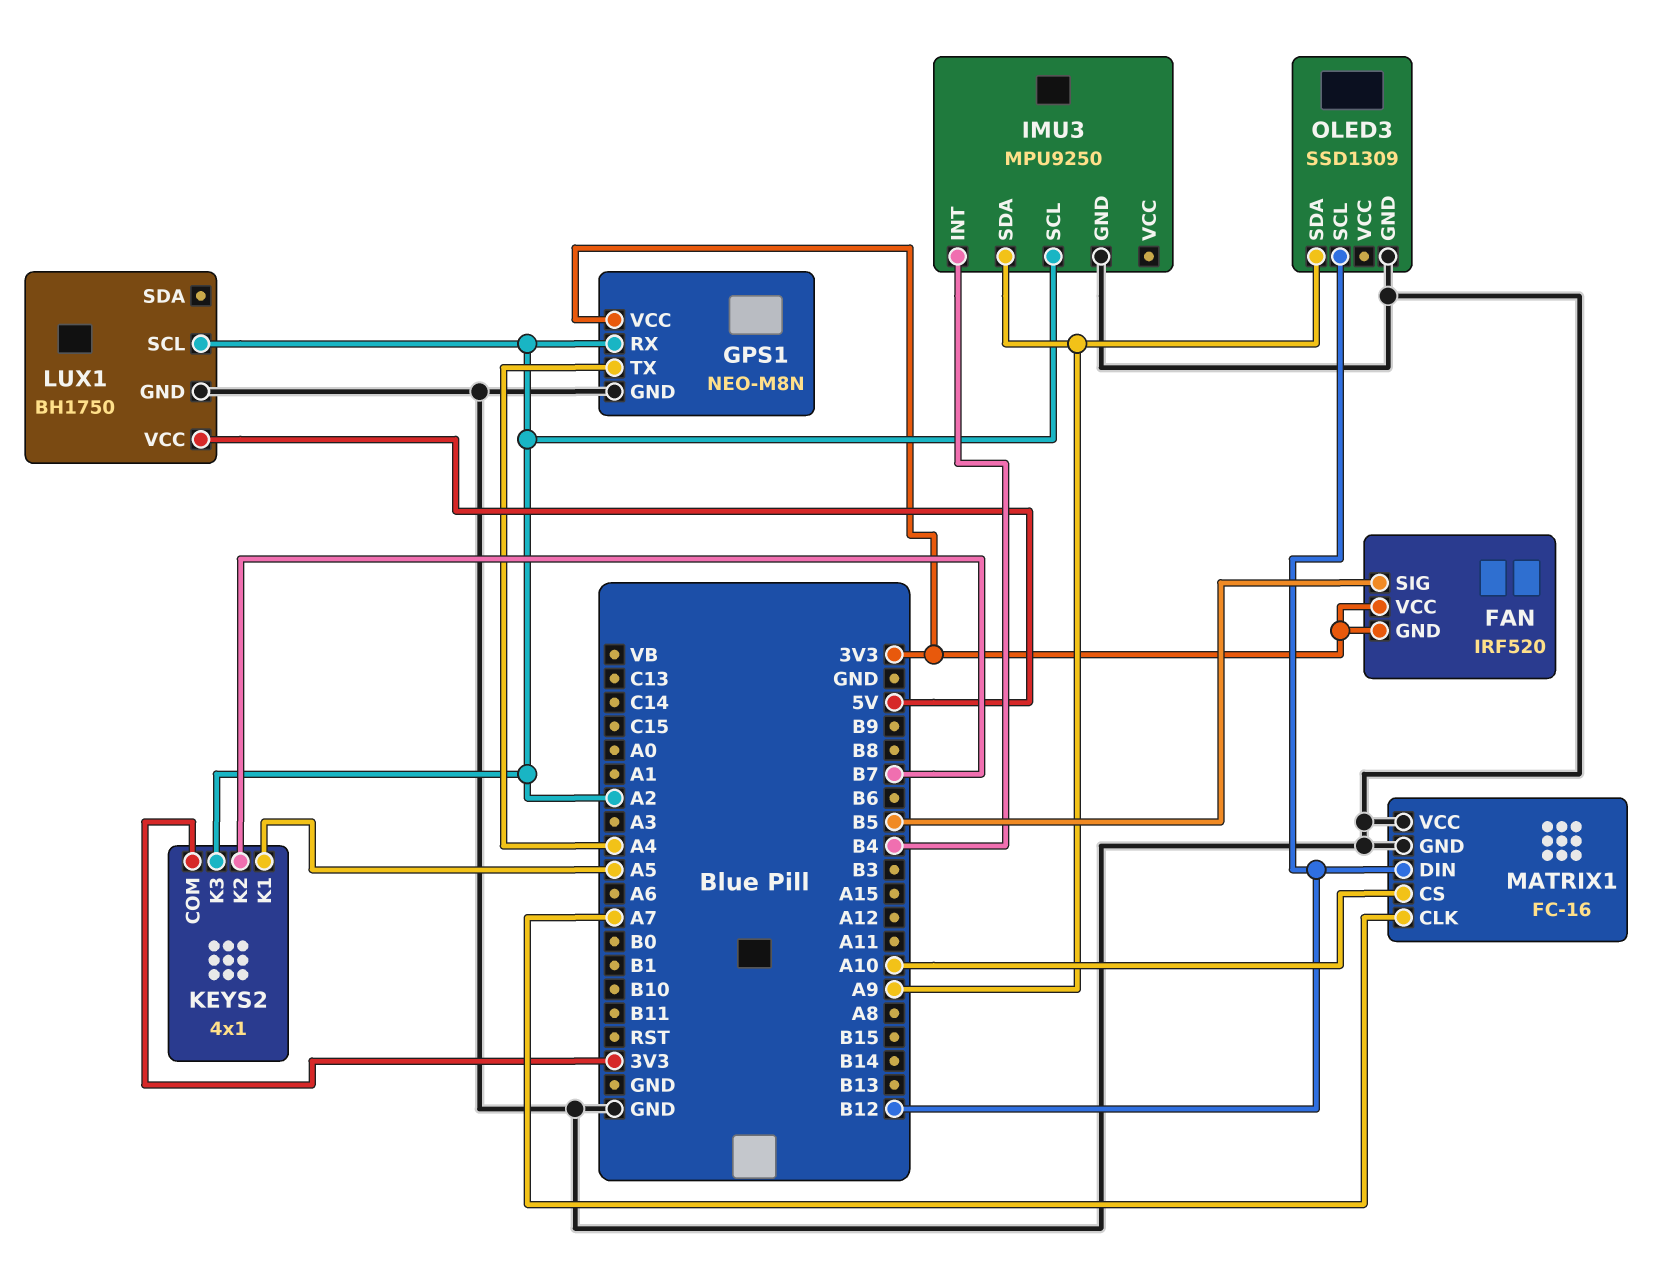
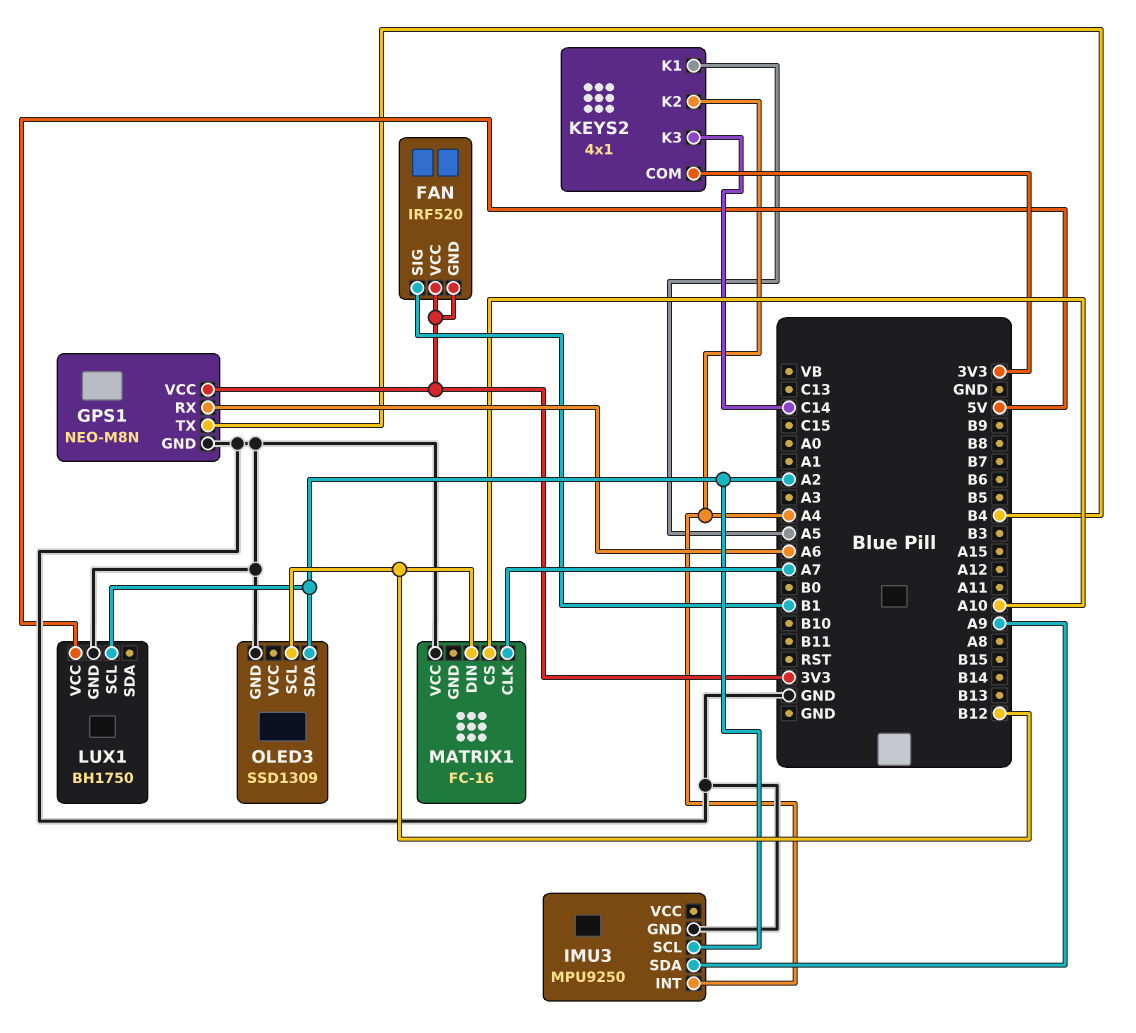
FAN pin SIG: B5 -> B1
GPS1 pin RX: A2 -> A6
GPS1 pin TX: A4 -> B4
IMU3 pin INT: B4 -> A4
KEYS2 pin K2: B7 -> A4
KEYS2 pin K3: A2 -> C14
MATRIX1 pin GND: GND -> none
OLED3 pin SDA: A9 -> A2

